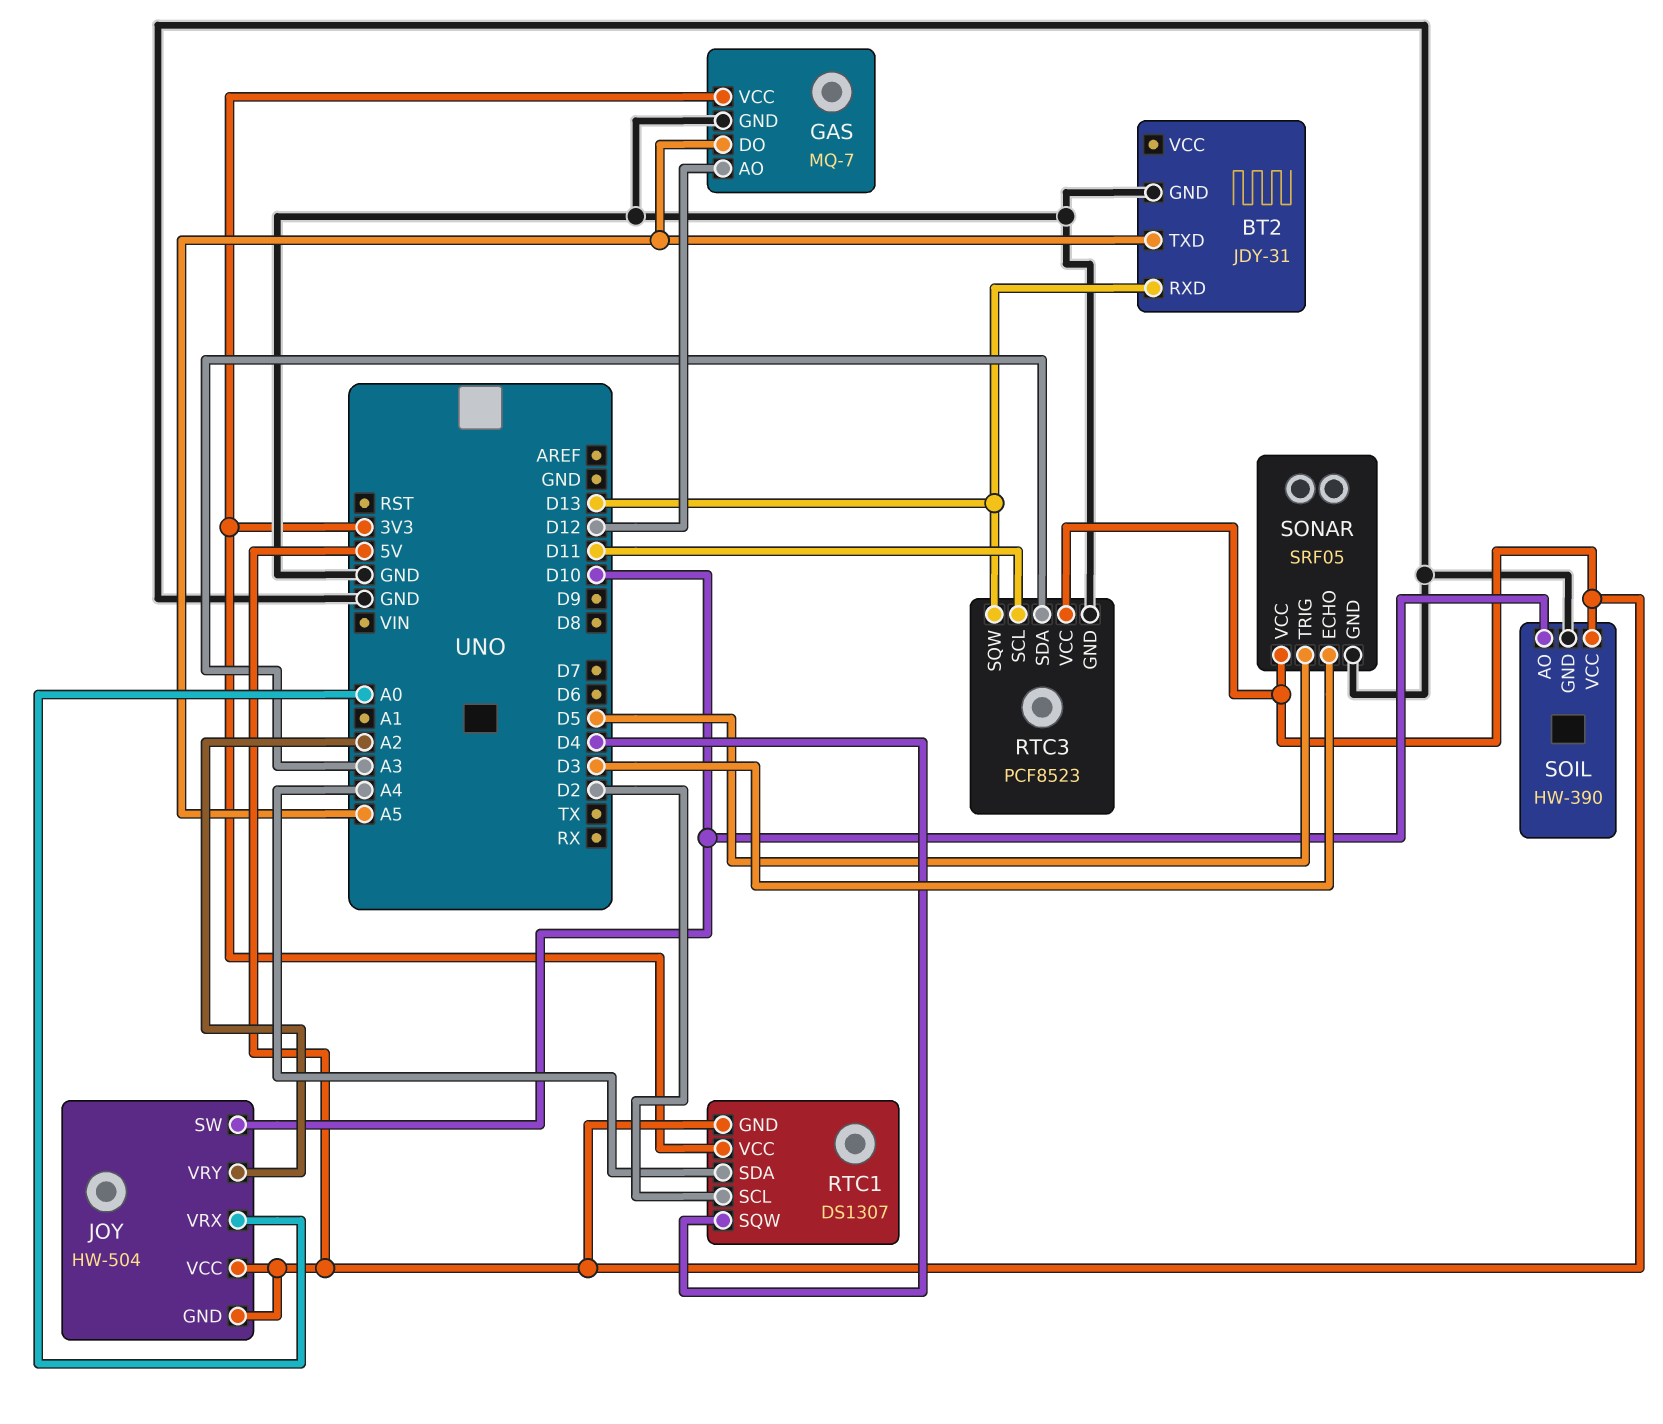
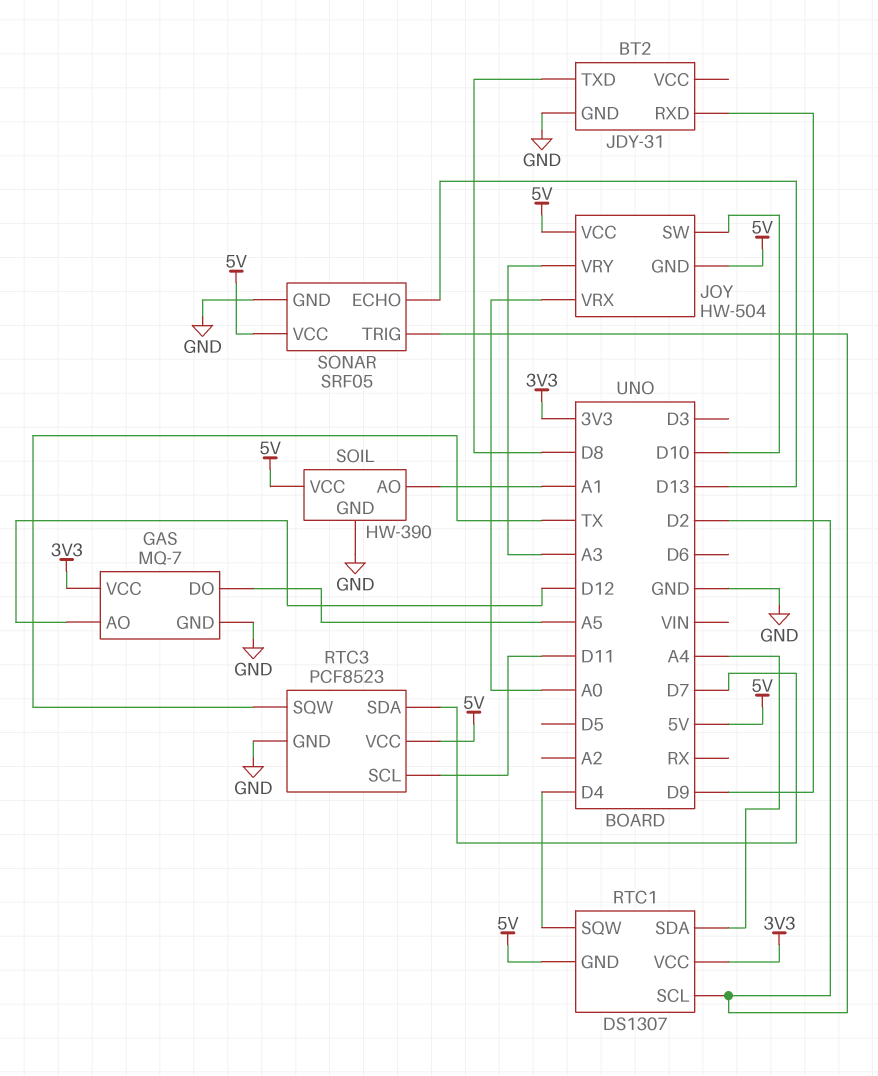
BT2 pin RXD: D13 -> D9
BT2 pin TXD: A5 -> D8
JOY pin VRY: A2 -> A3
RTC3 pin SDA: A3 -> D7
RTC3 pin SQW: D13 -> TX
SOIL pin AO: D10 -> A1
SONAR pin ECHO: D3 -> D13
SONAR pin TRIG: D5 -> D2

